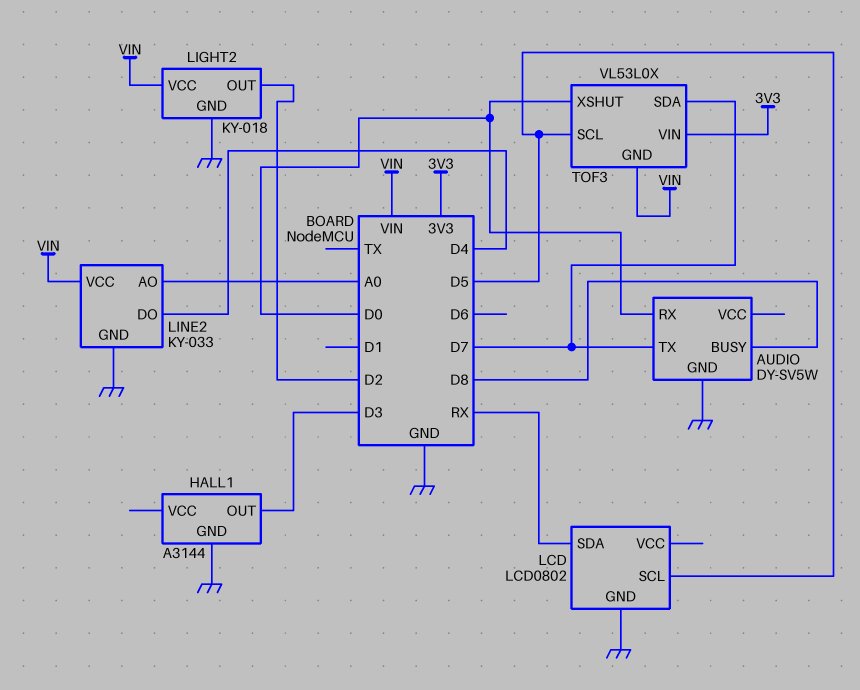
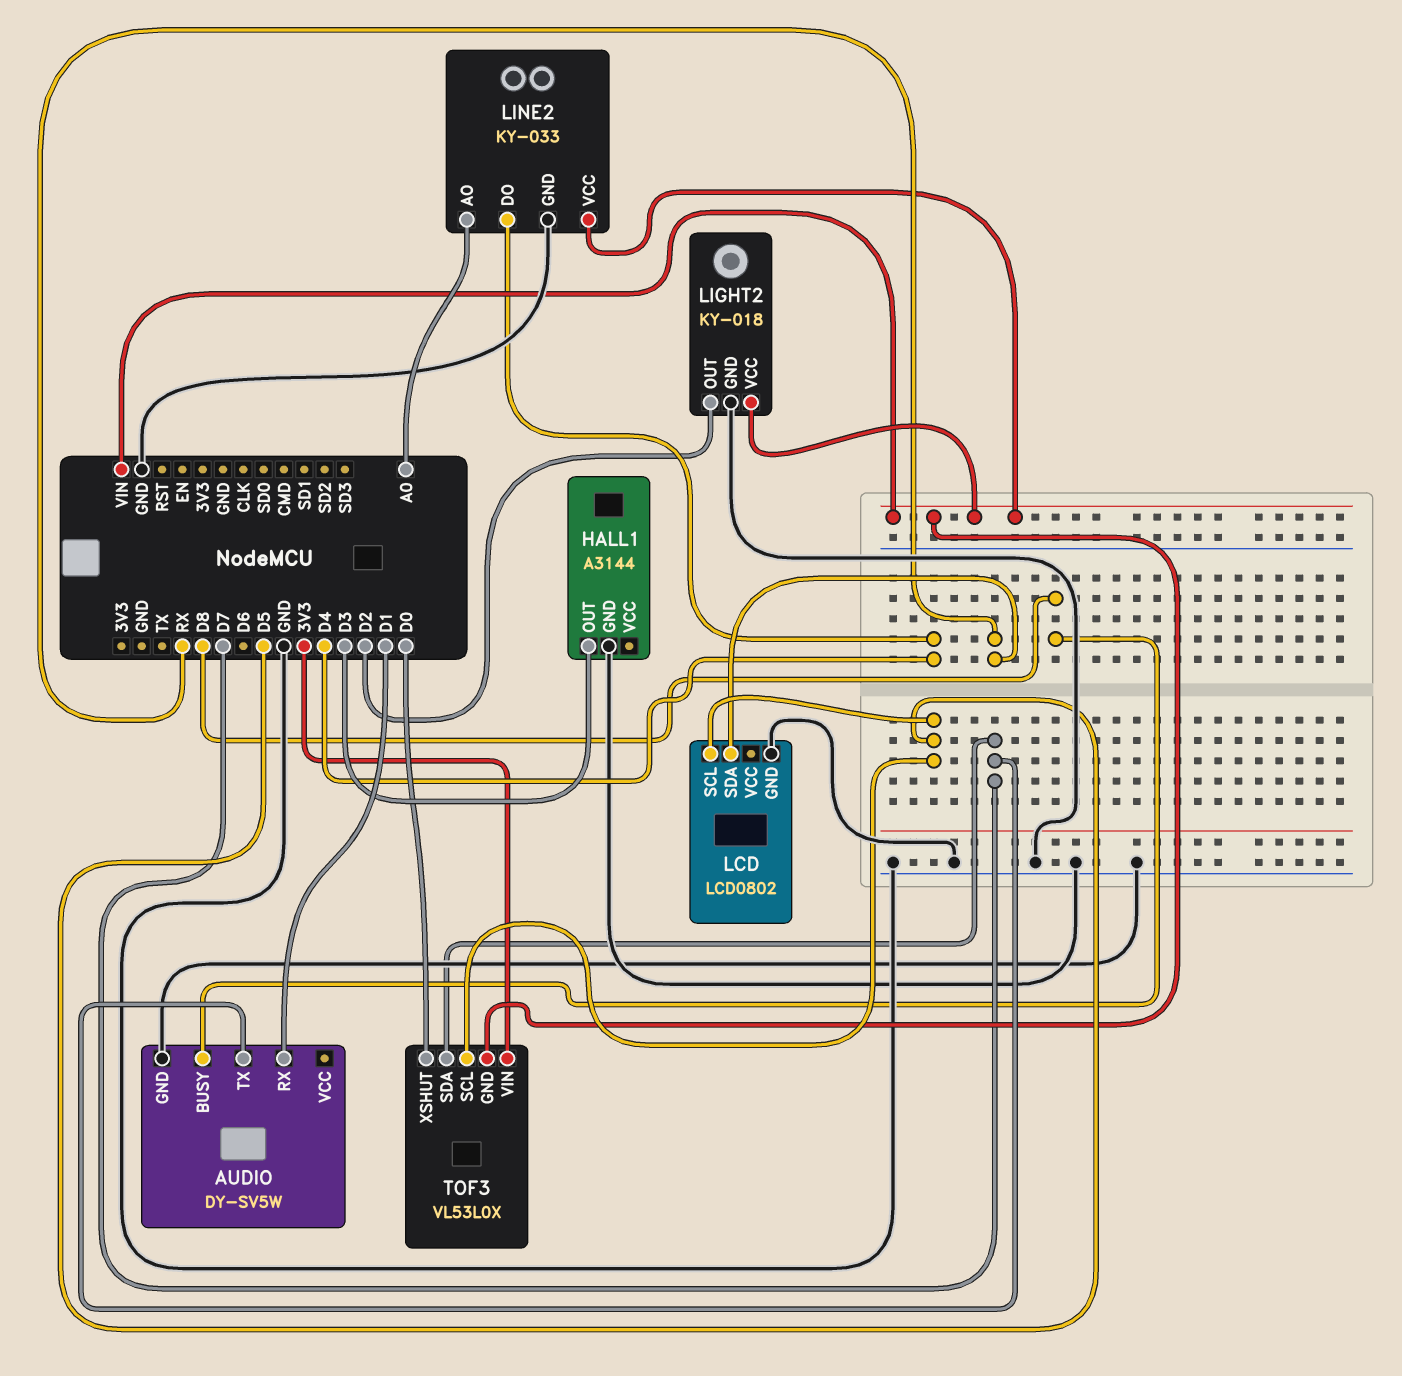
AUDIO pin RX: D0 -> D1

